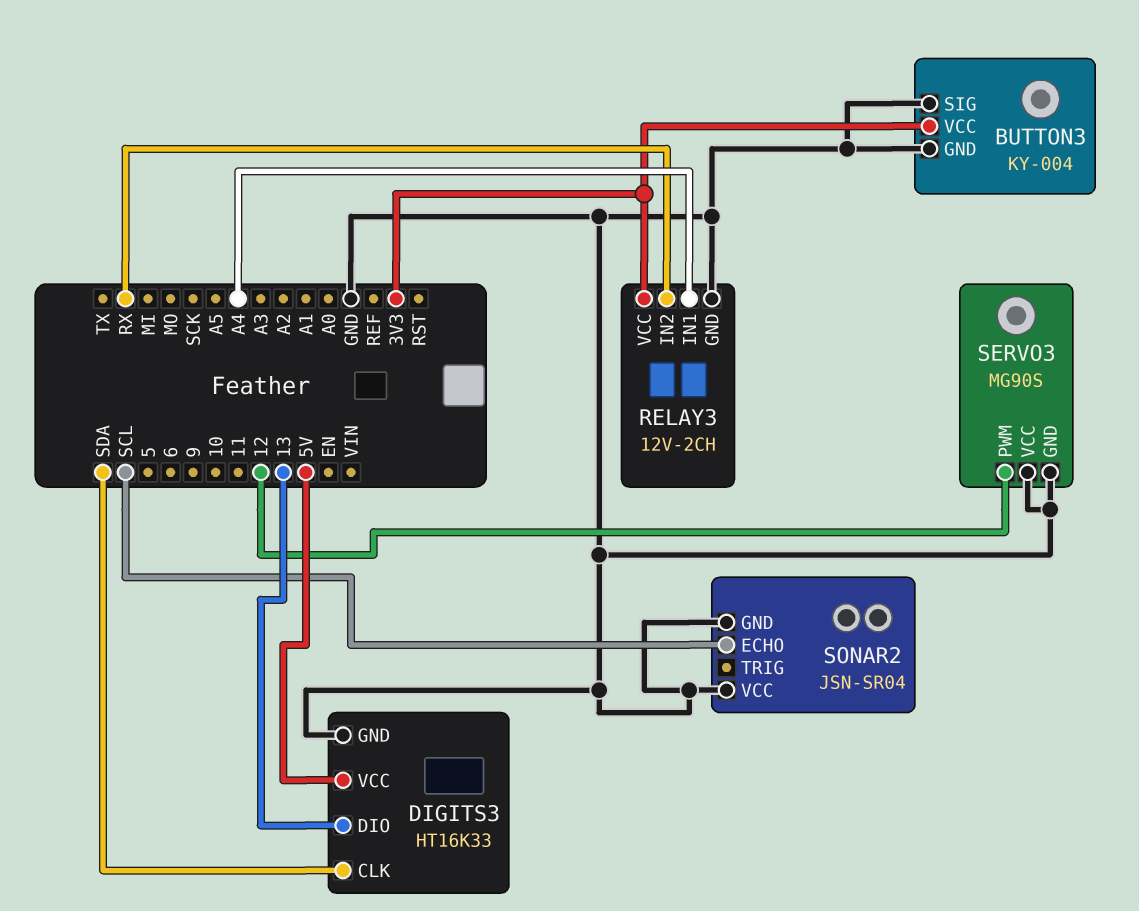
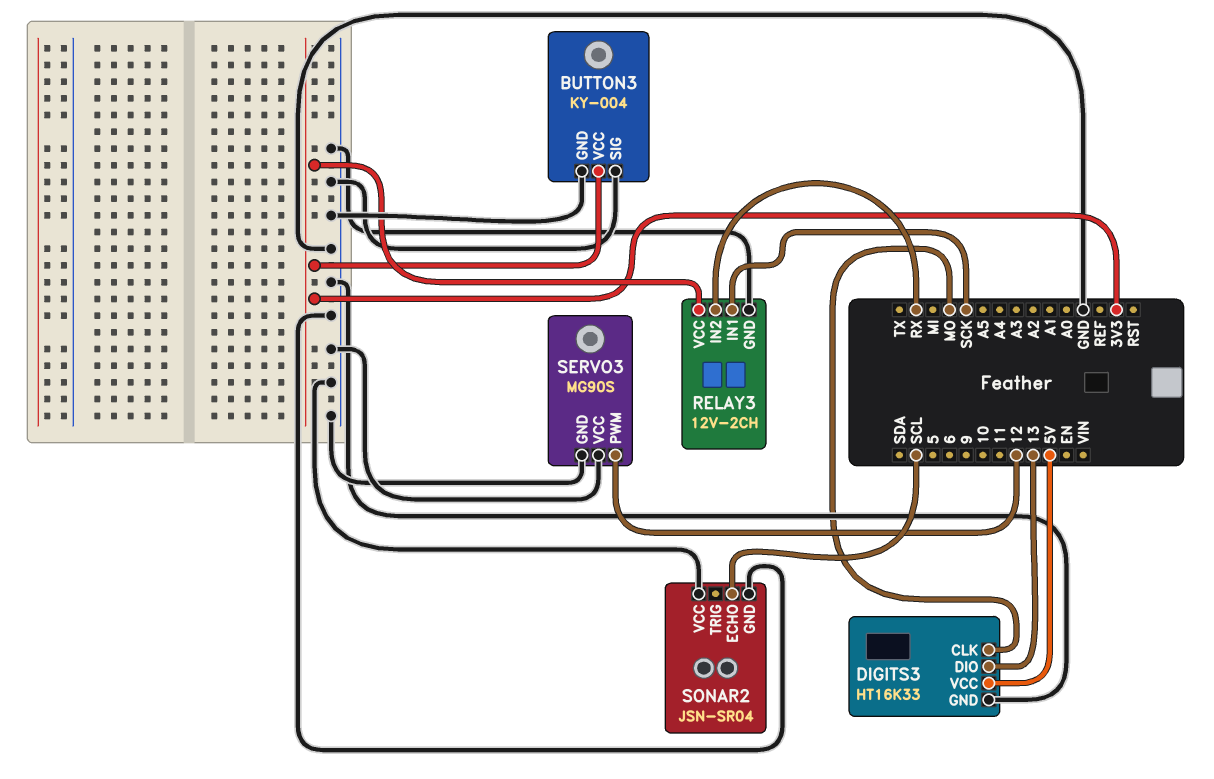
DIGITS3 pin CLK: SDA -> MO
RELAY3 pin IN1: A4 -> SCK

